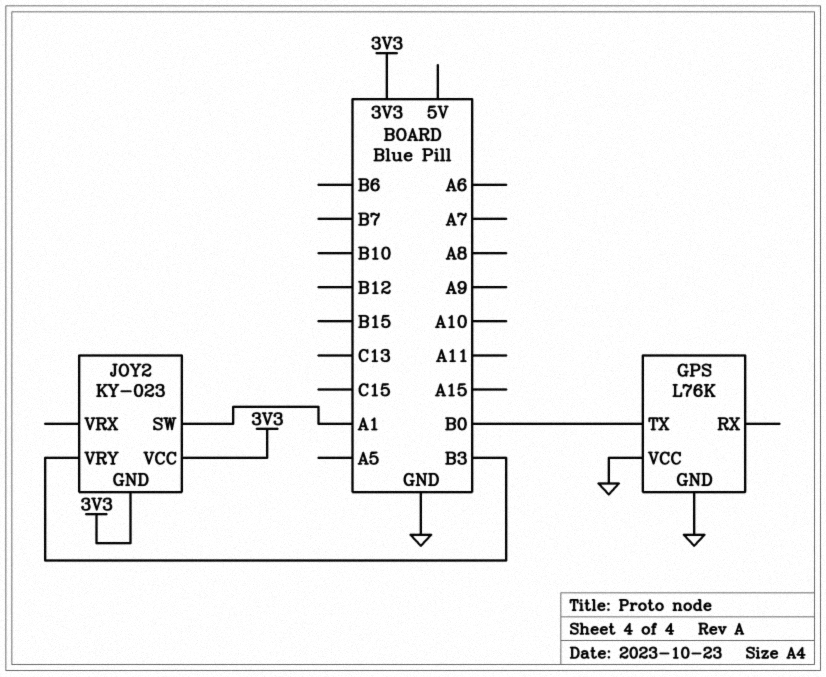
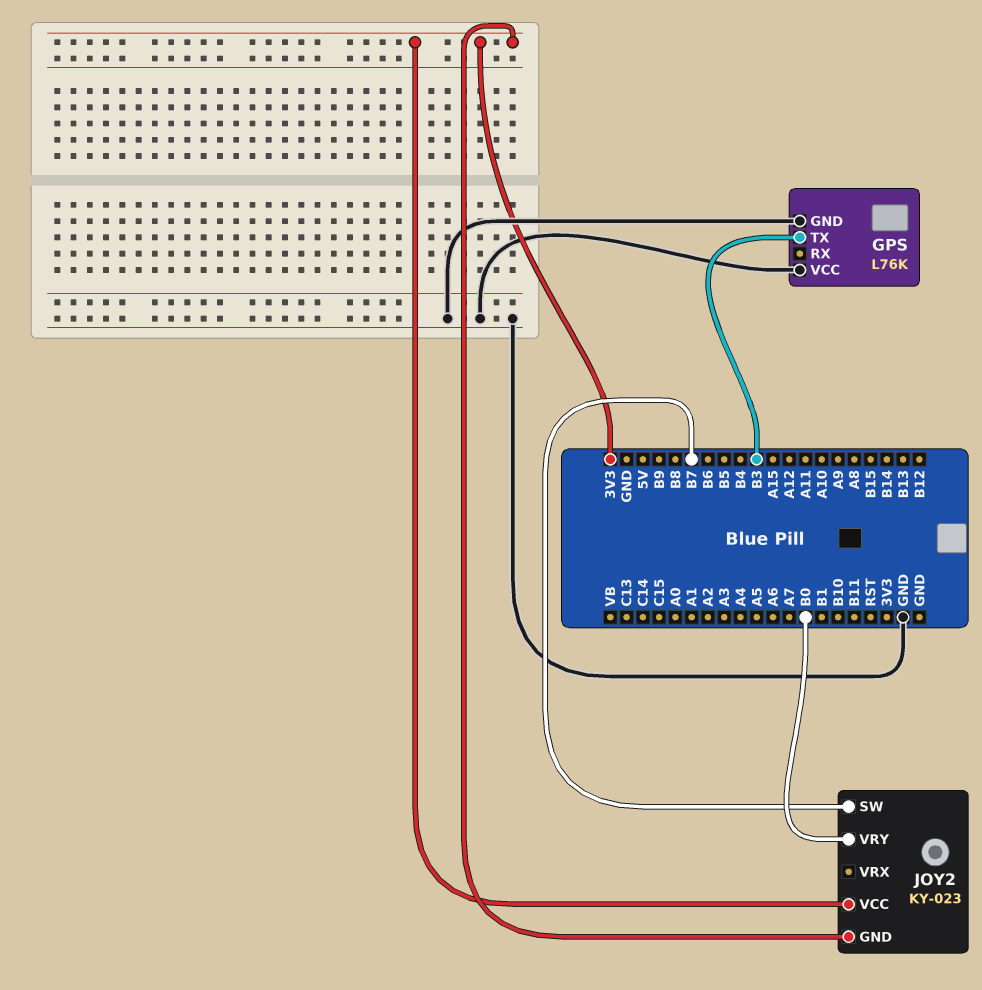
GPS pin TX: B0 -> B3
JOY2 pin SW: A1 -> B7
JOY2 pin VRY: B3 -> B0

